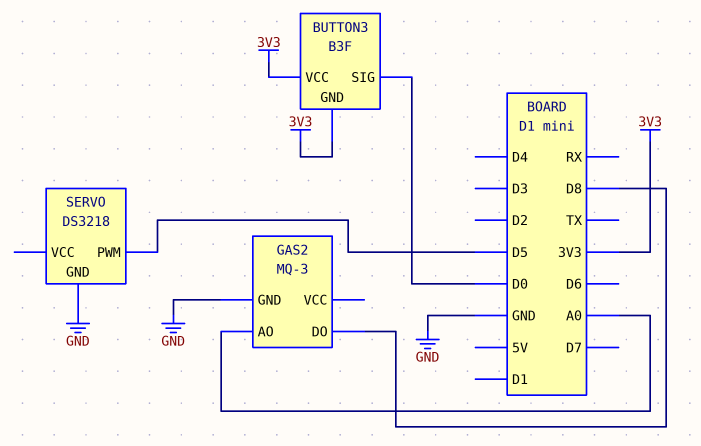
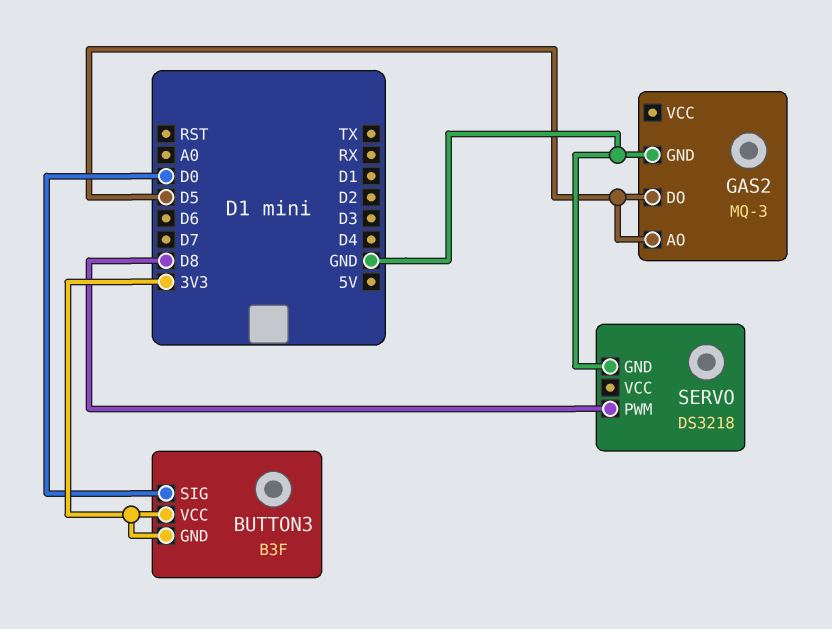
GAS2 pin AO: A0 -> D5
GAS2 pin DO: D8 -> D5
SERVO pin PWM: D5 -> D8

